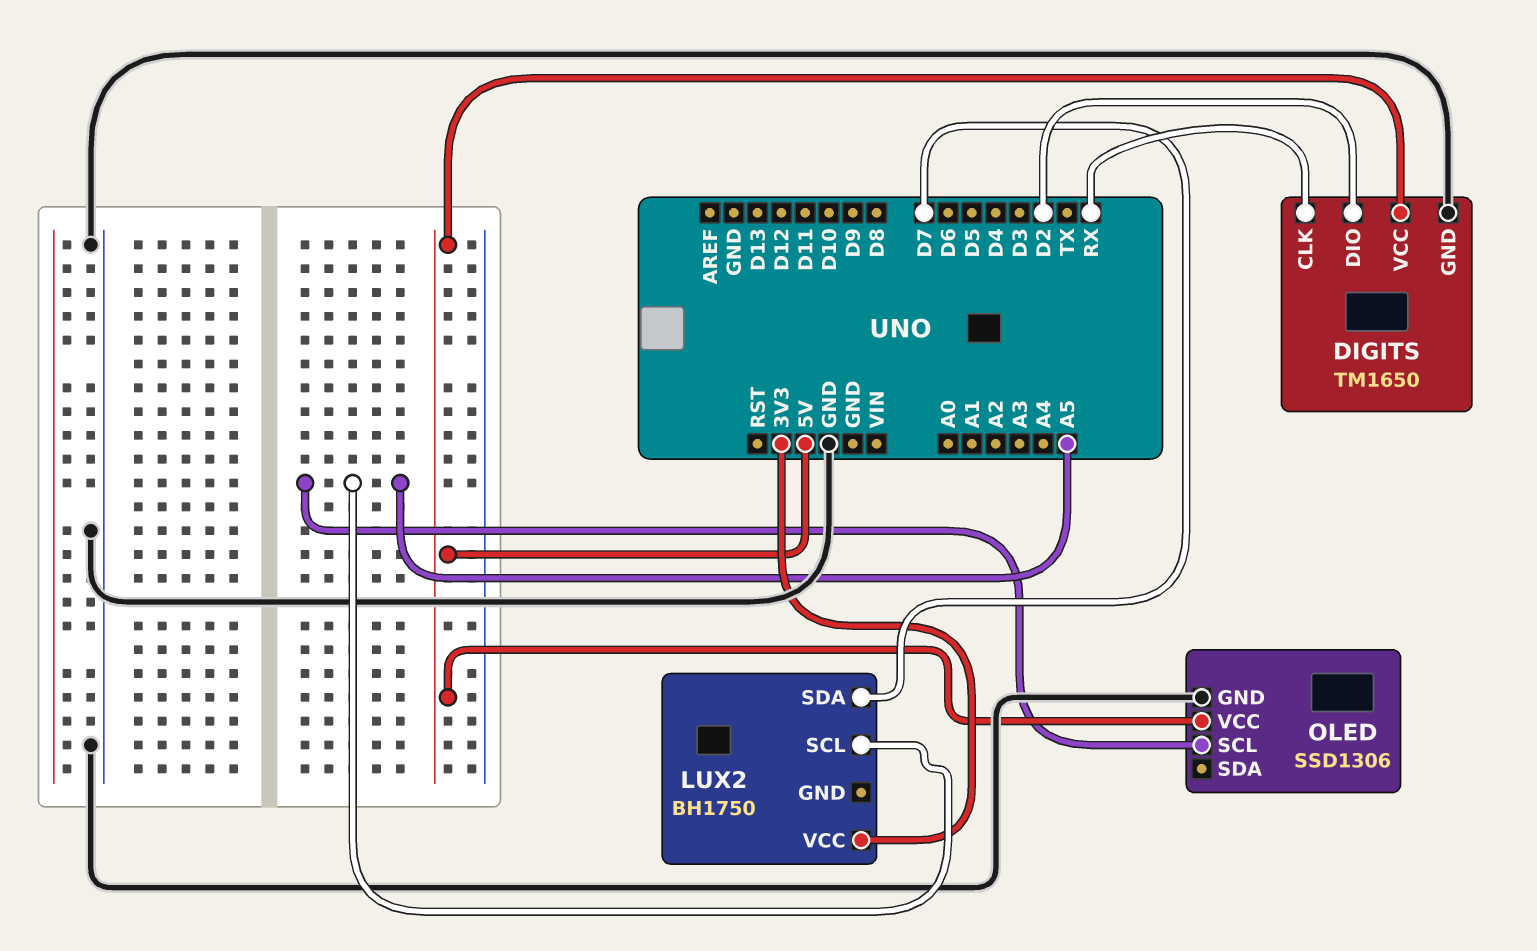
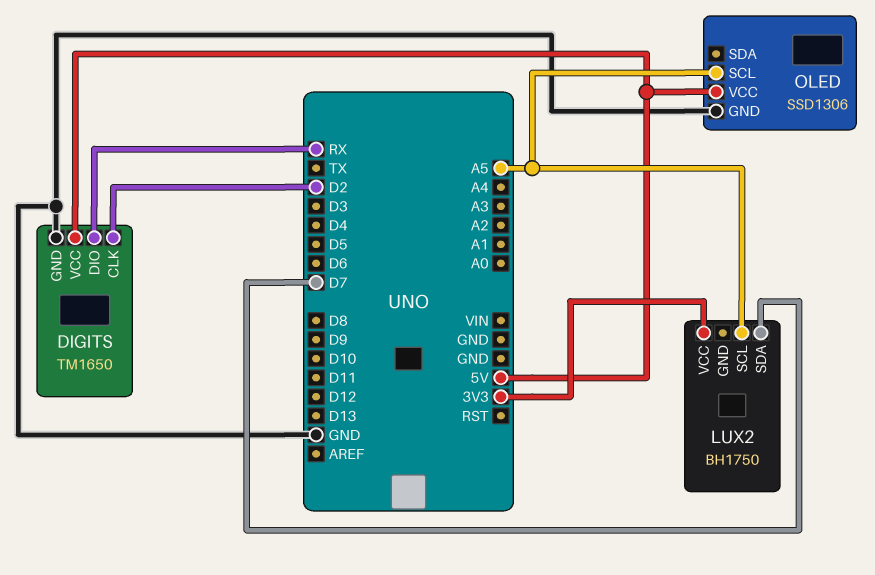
DIGITS pin CLK: RX -> D2
DIGITS pin DIO: D2 -> RX

